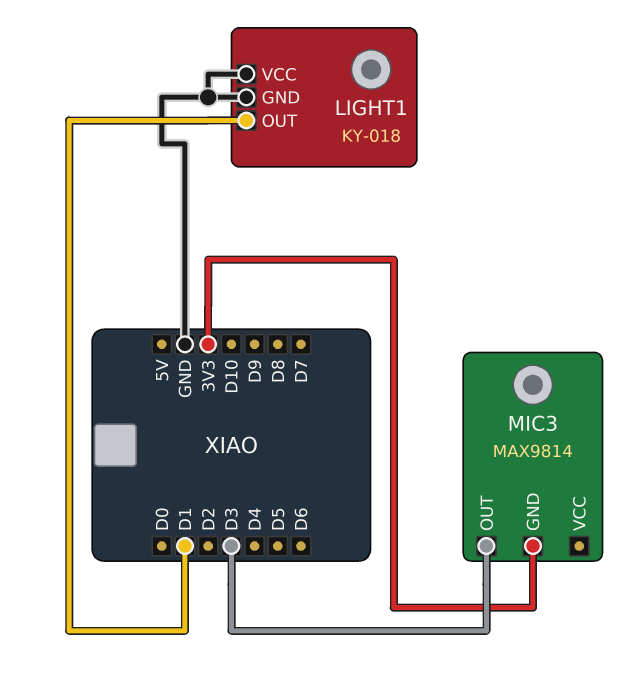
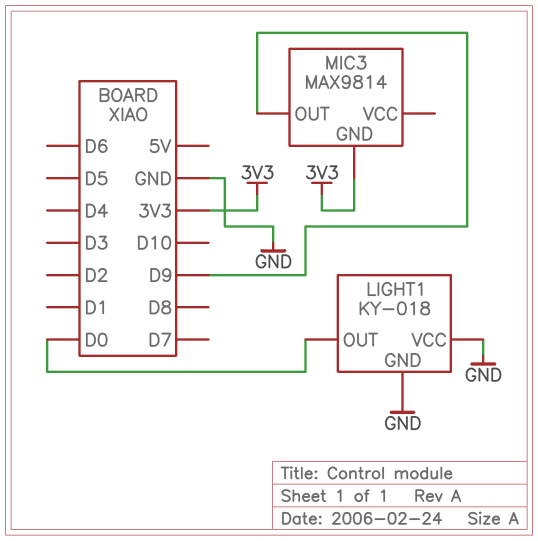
LIGHT1 pin OUT: D1 -> D0
MIC3 pin OUT: D3 -> D9

